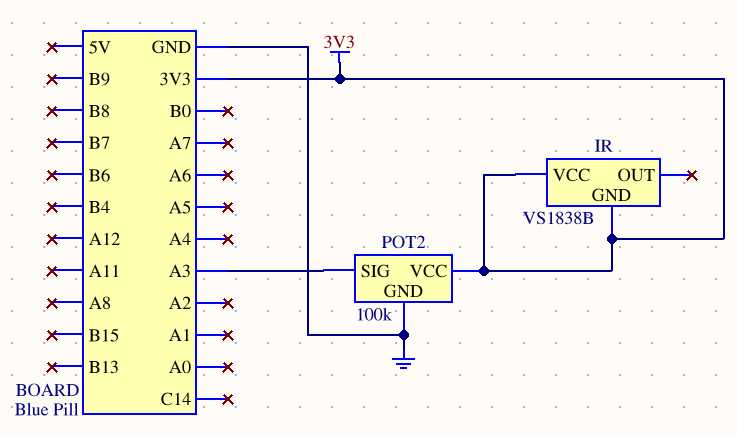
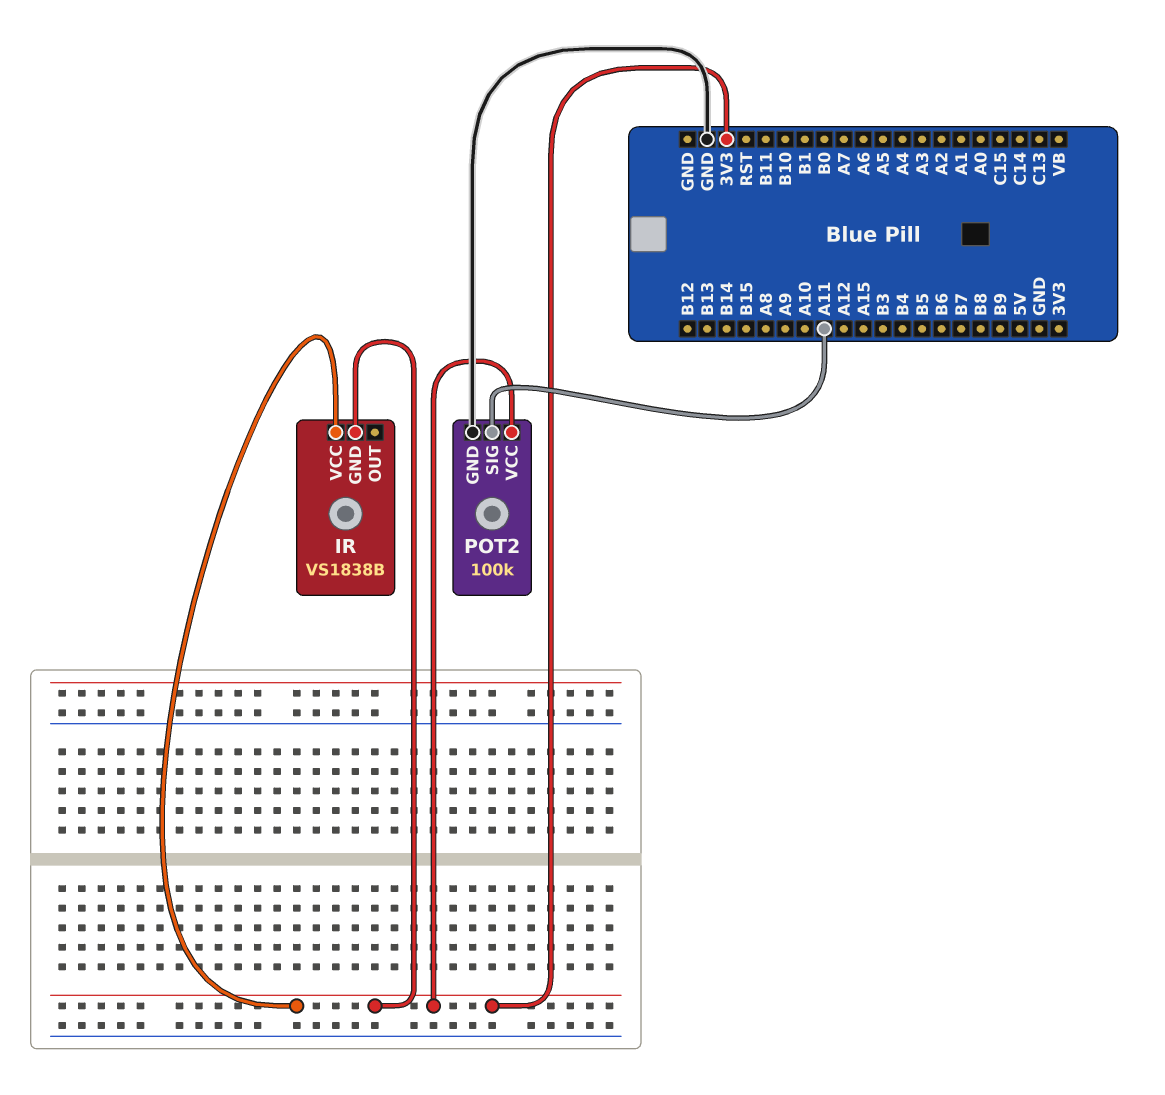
POT2 pin SIG: A3 -> A11

